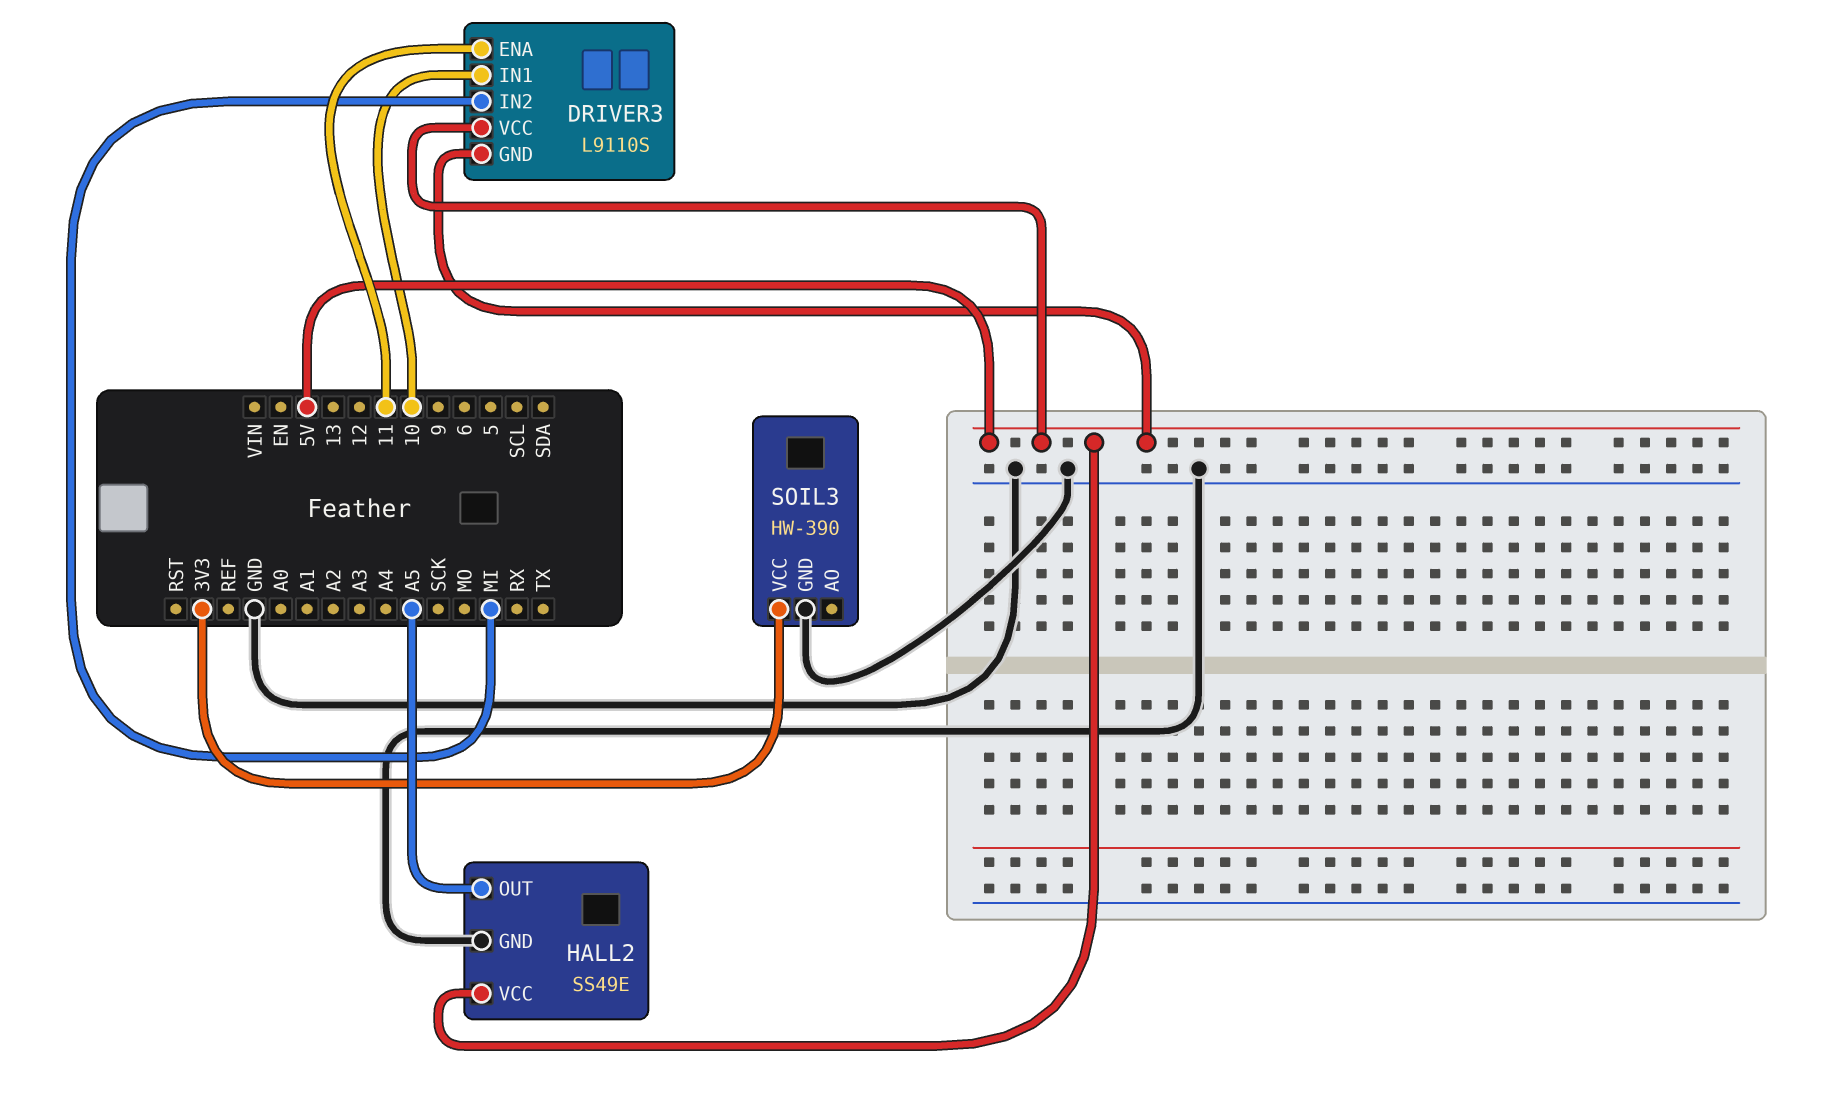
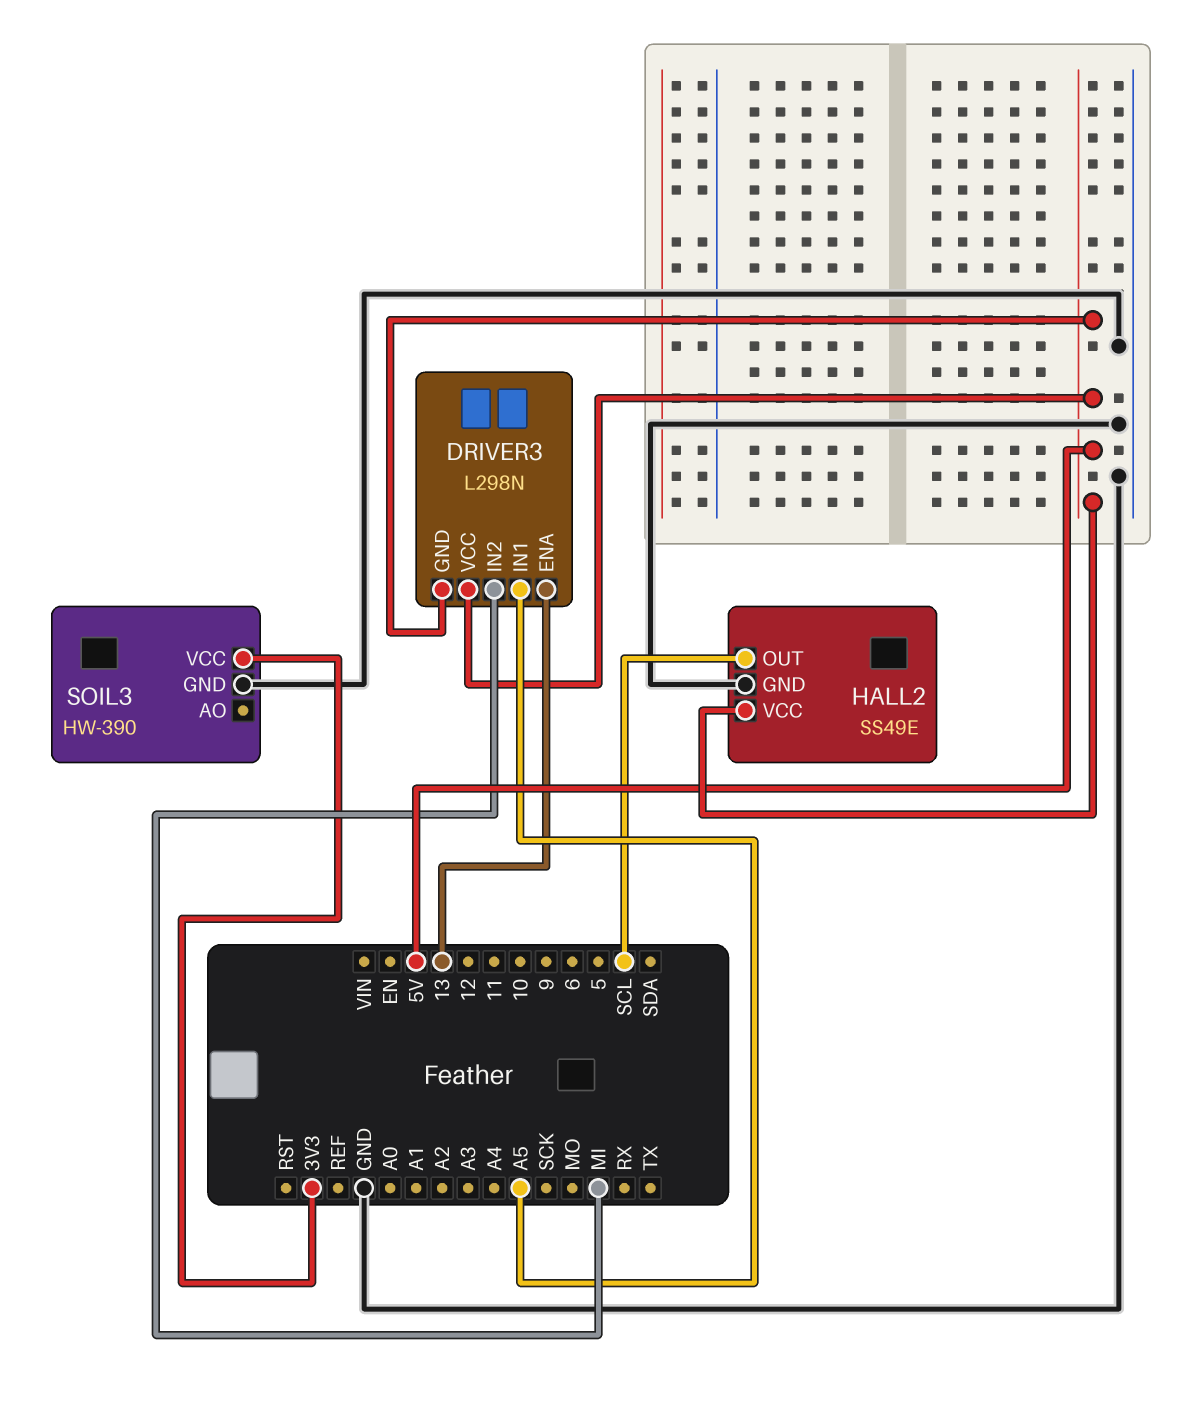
DRIVER3: L9110S -> L298N
DRIVER3 pin ENA: 11 -> 13
DRIVER3 pin IN1: 10 -> A5
HALL2 pin OUT: A5 -> SCL

